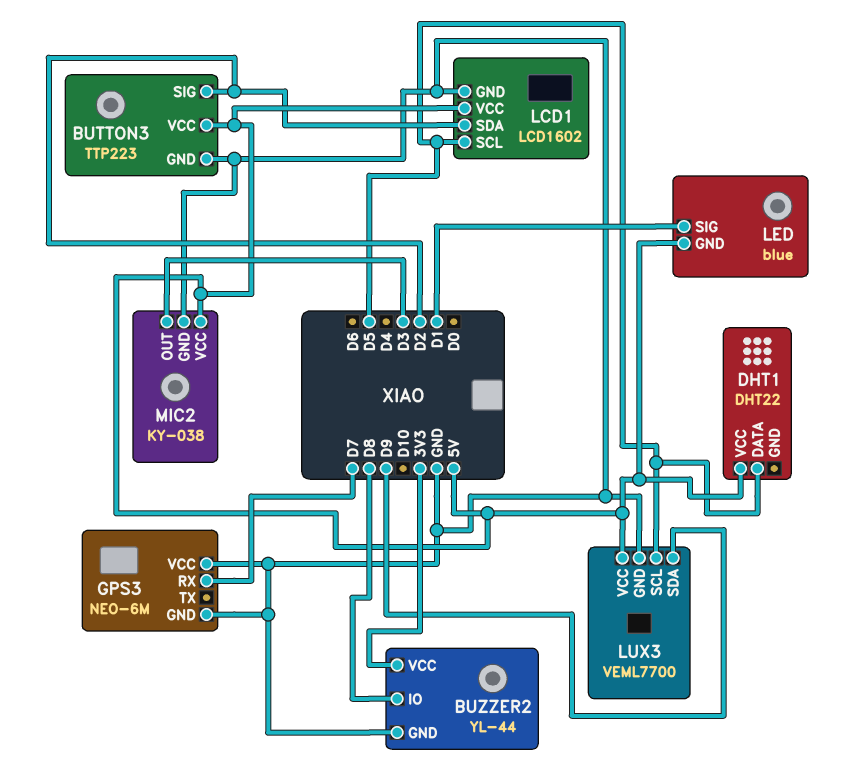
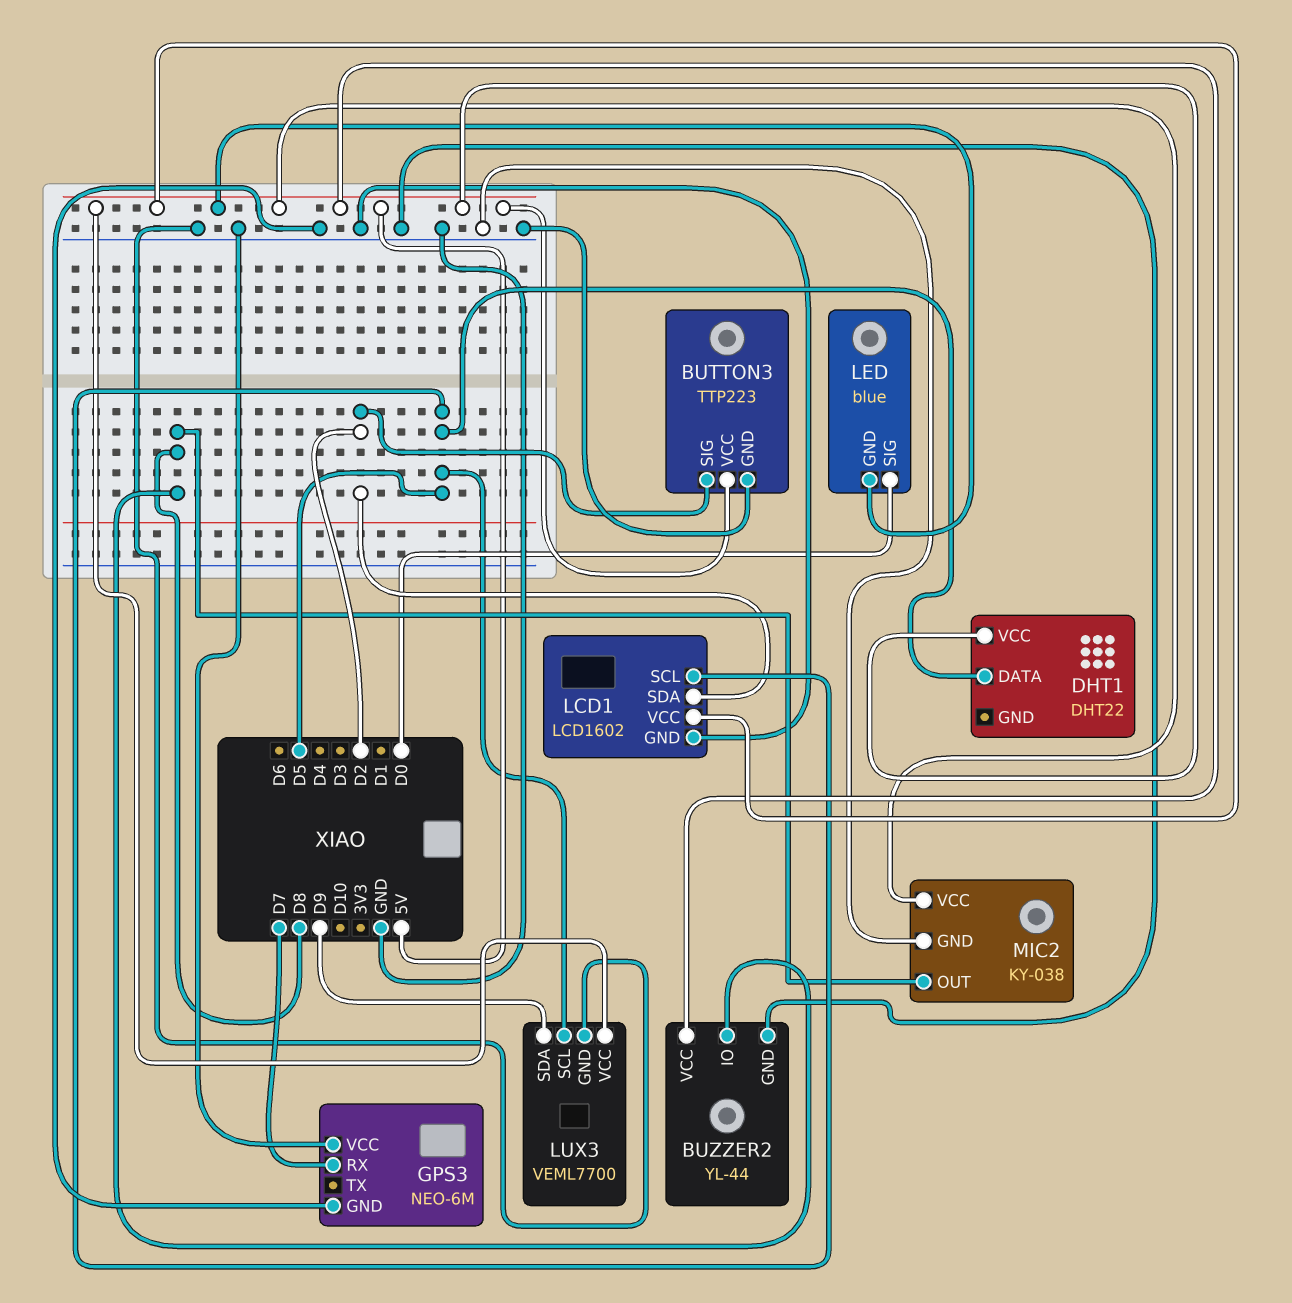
BUZZER2 pin VCC: 3V3 -> 5V
LED pin SIG: D1 -> D0
MIC2 pin OUT: D3 -> D8

